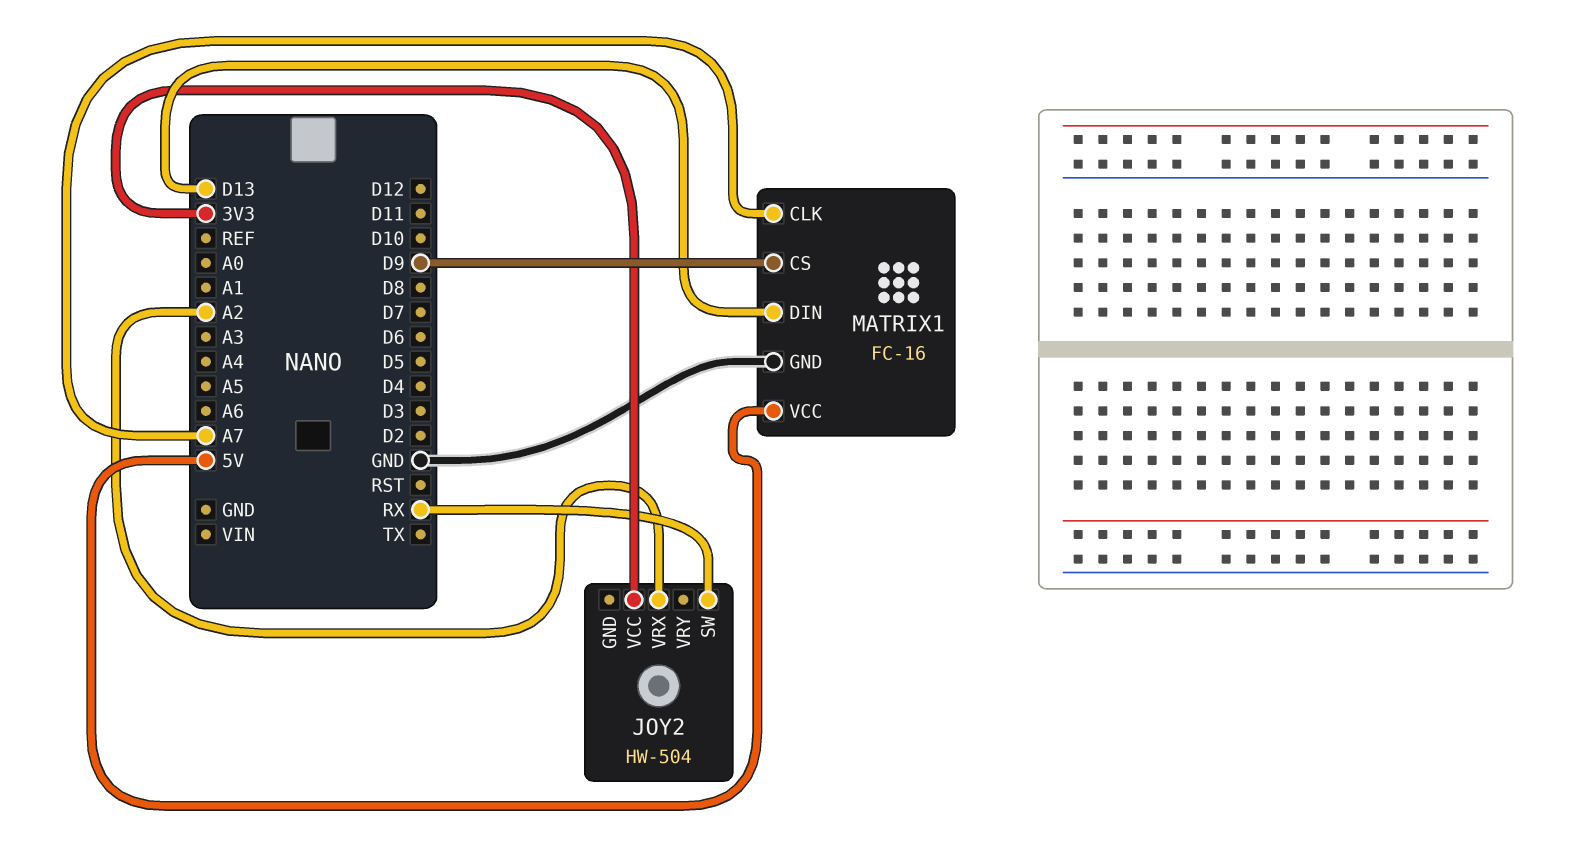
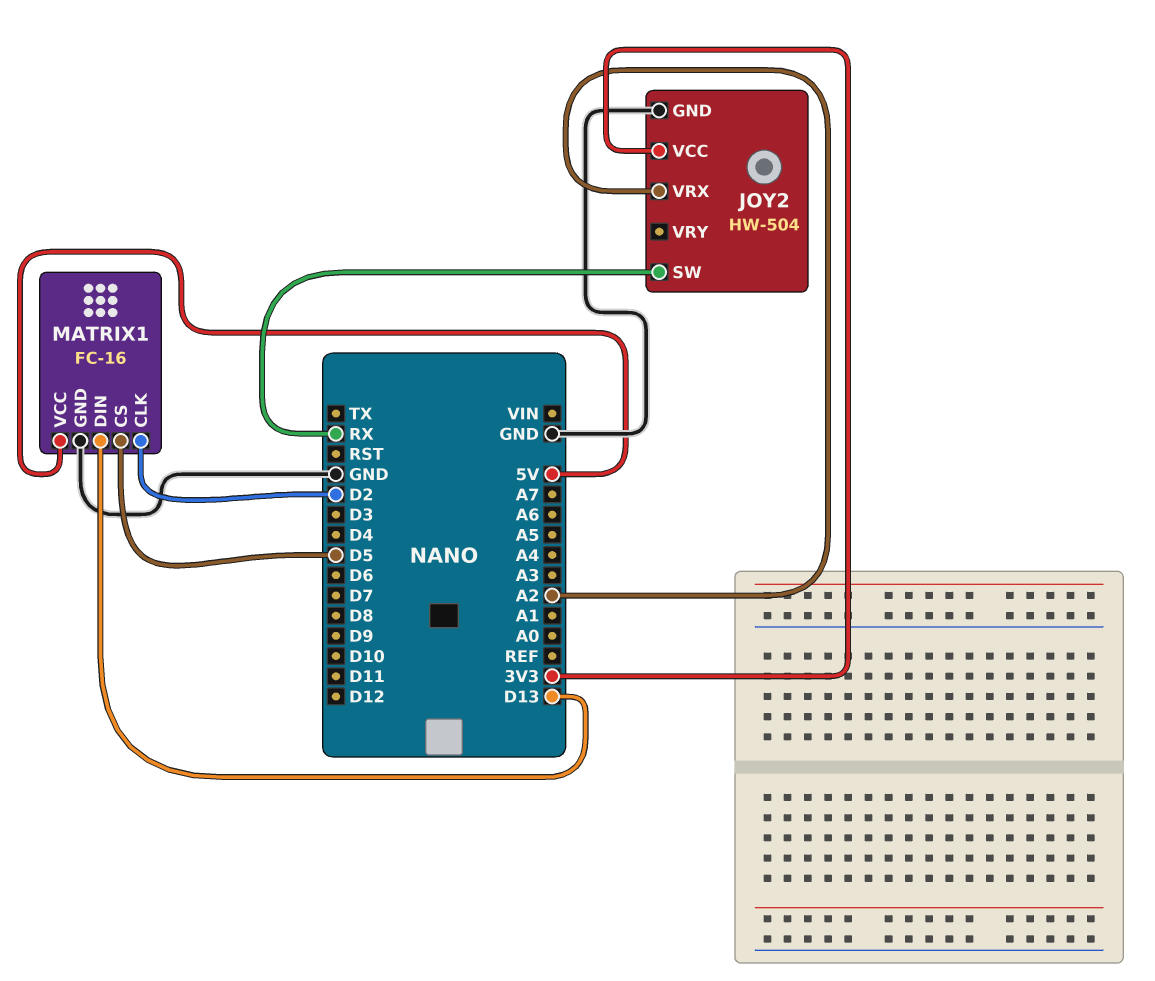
JOY2 pin GND: none -> GND
MATRIX1 pin CLK: A7 -> D2
MATRIX1 pin CS: D9 -> D5

